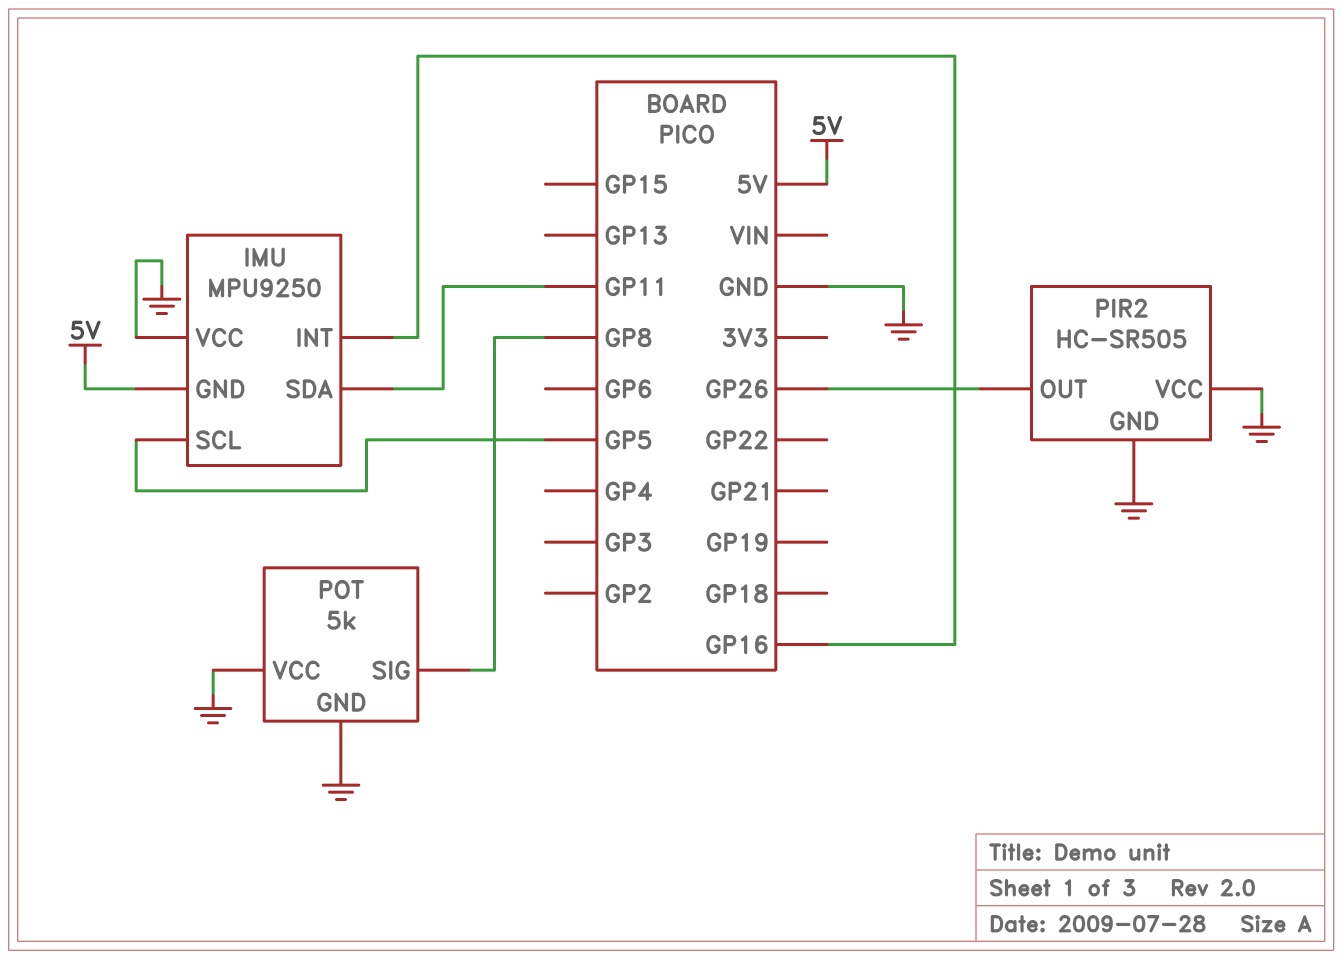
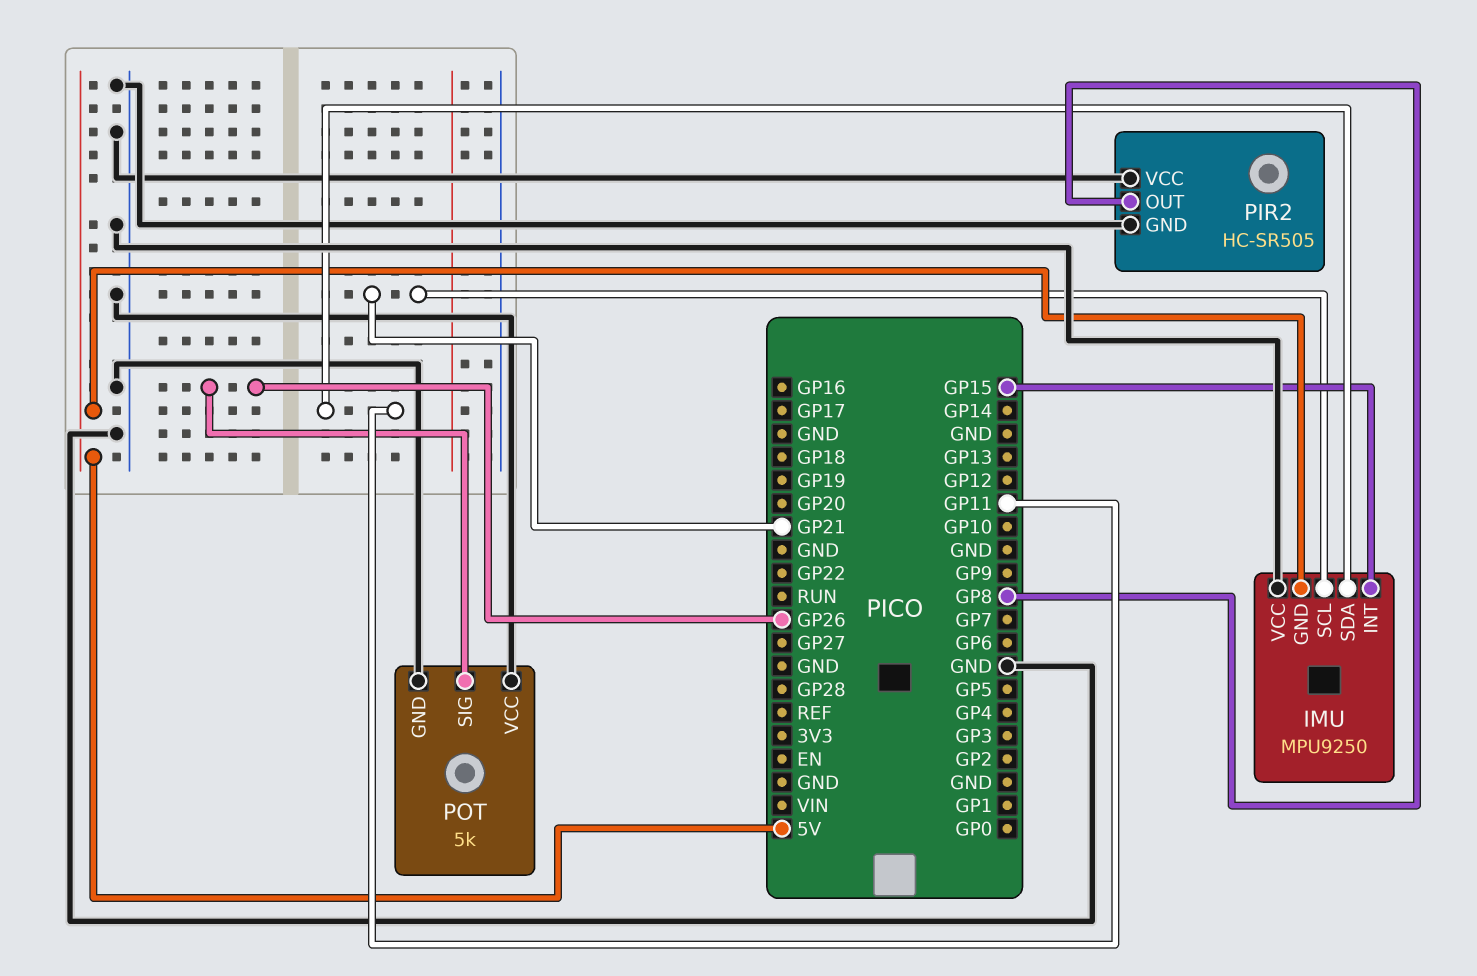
IMU pin INT: GP16 -> GP15
IMU pin SCL: GP5 -> GP21
PIR2 pin OUT: GP26 -> GP8
POT pin SIG: GP8 -> GP26

